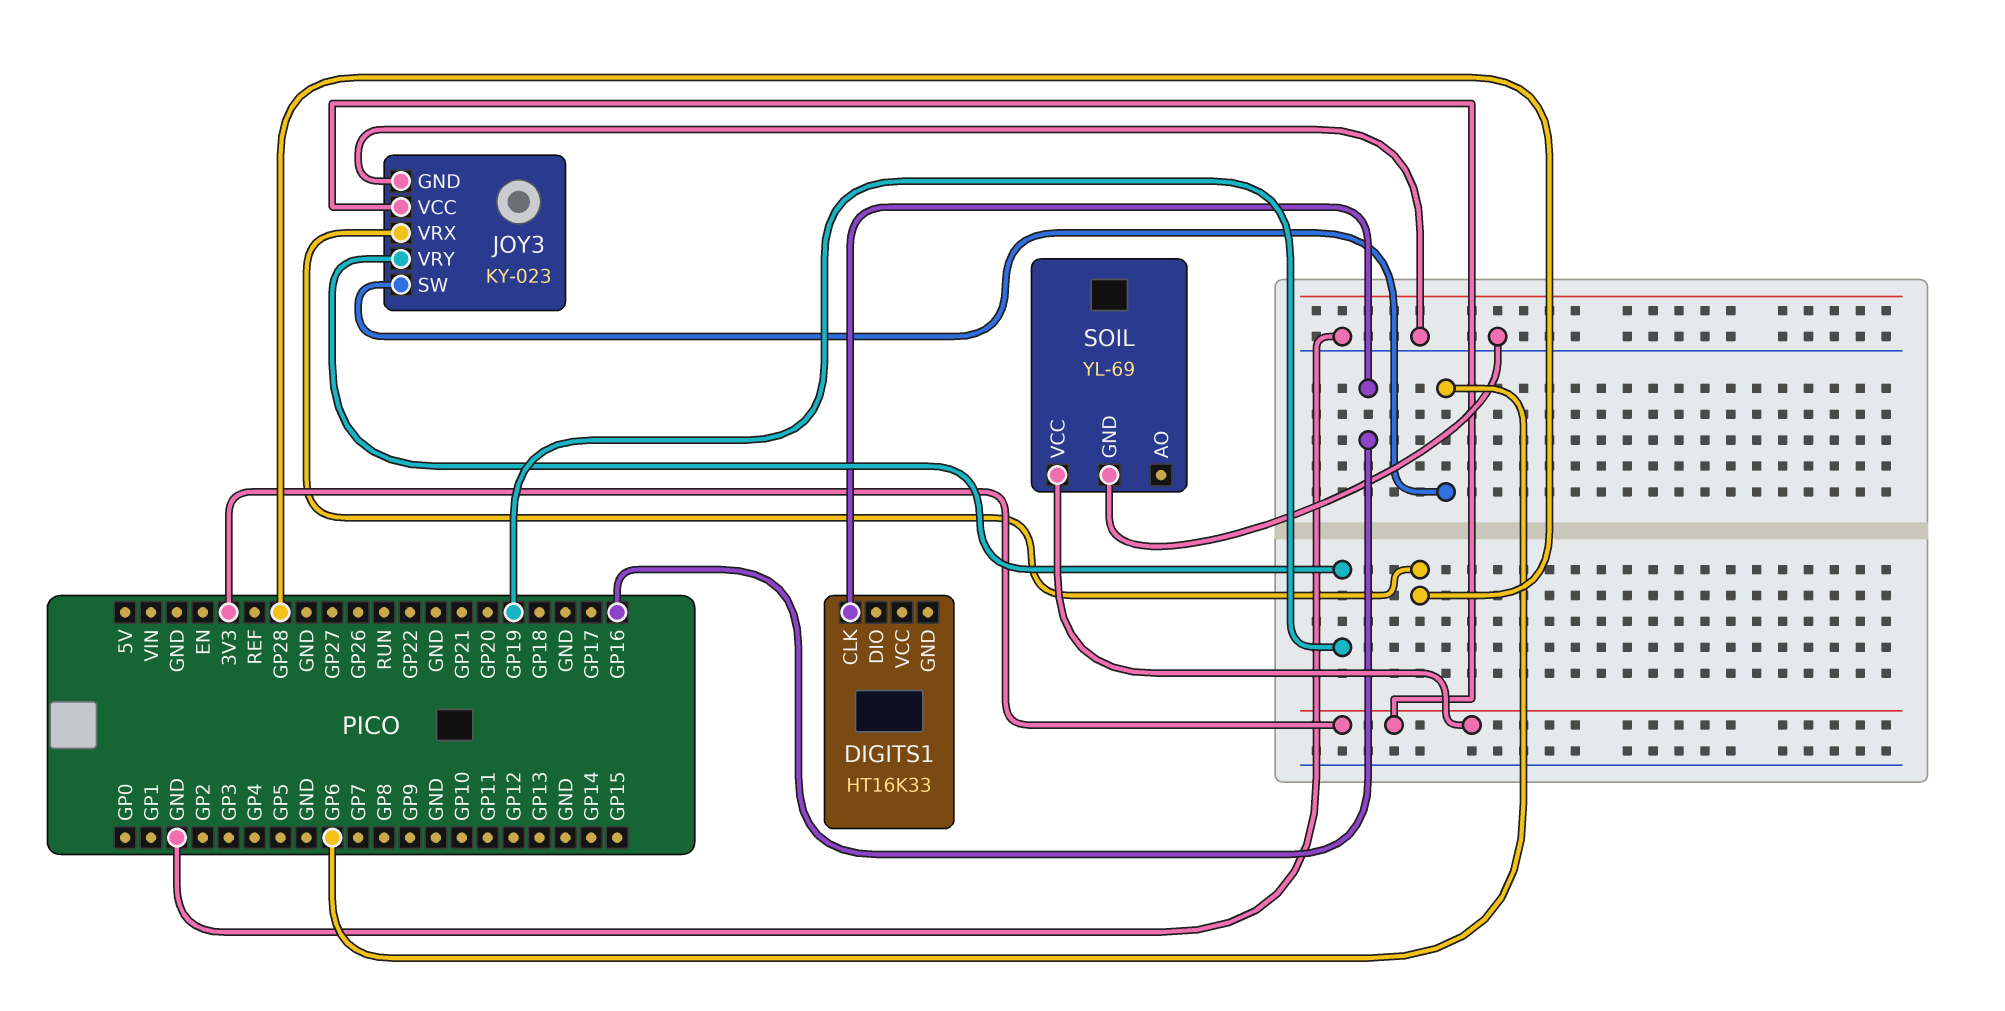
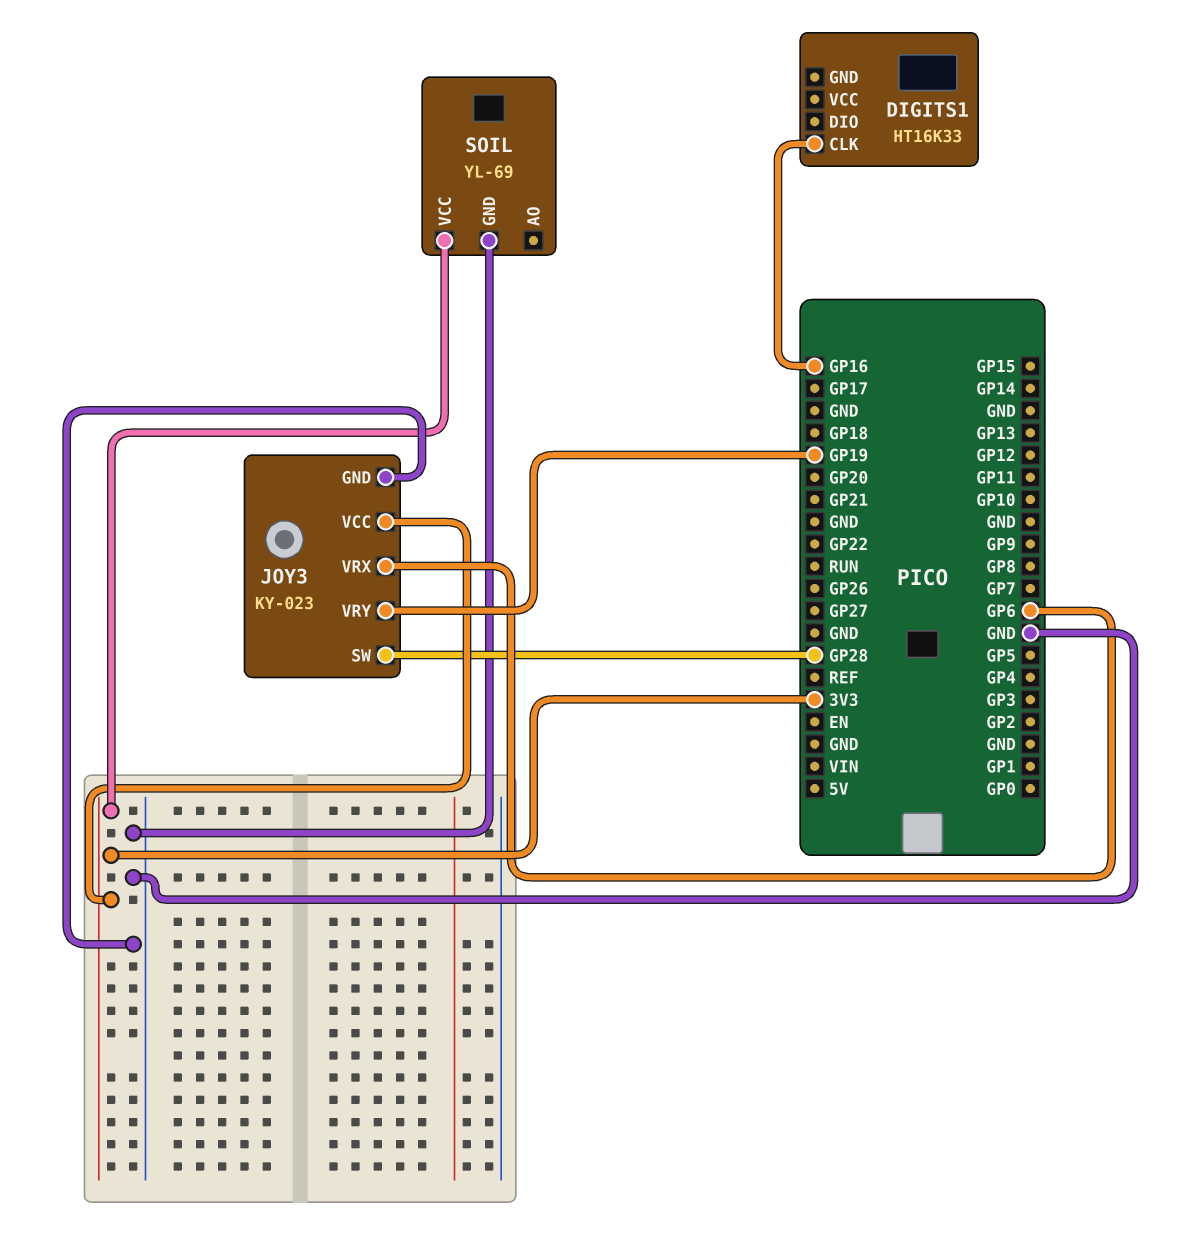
JOY3 pin SW: GP6 -> GP28
JOY3 pin VRX: GP28 -> GP6

